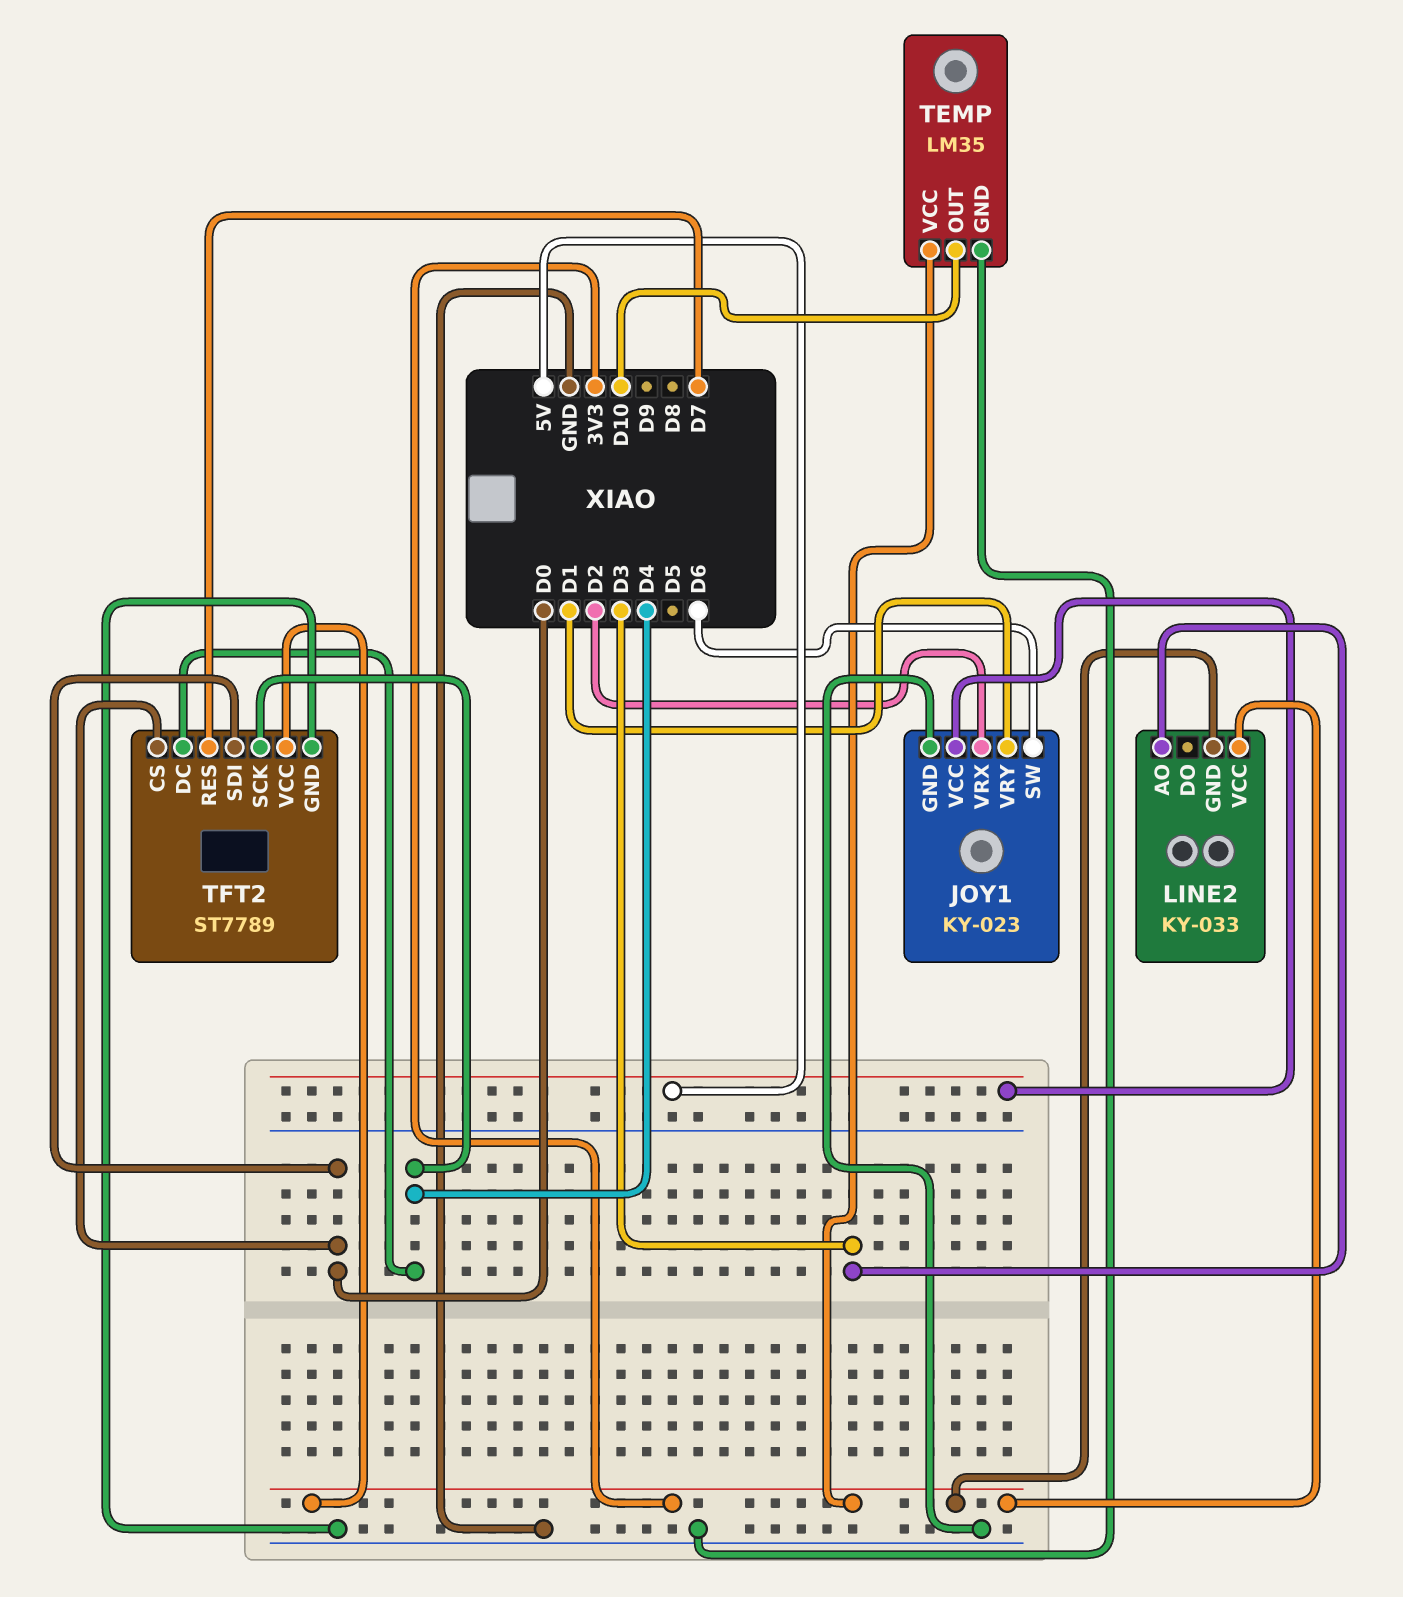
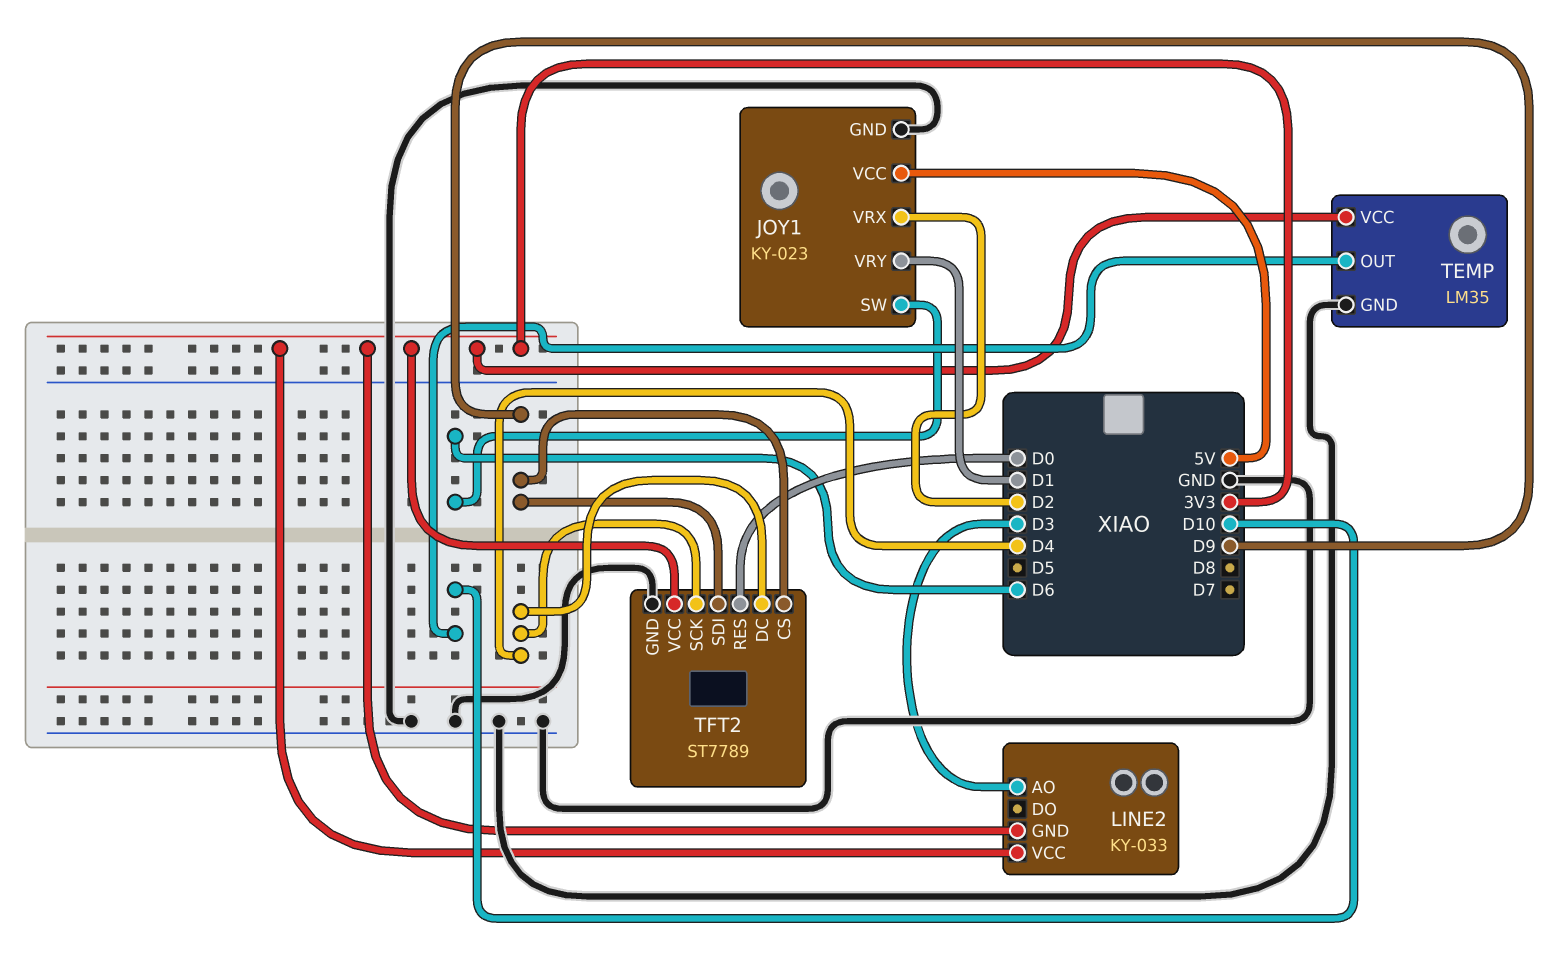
TFT2 pin CS: D0 -> D9
TFT2 pin RES: D7 -> D0
TFT2 pin SDI: D0 -> D9

